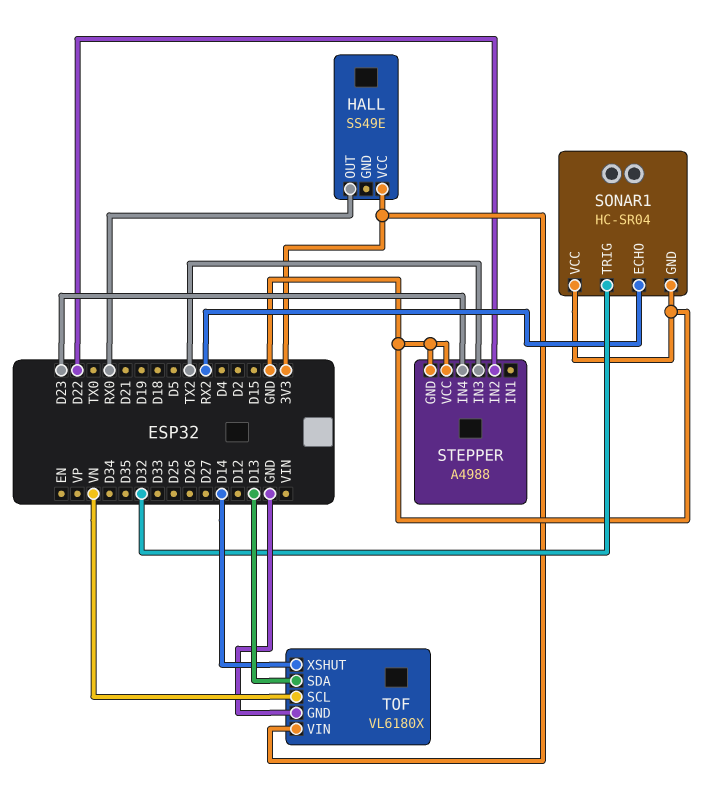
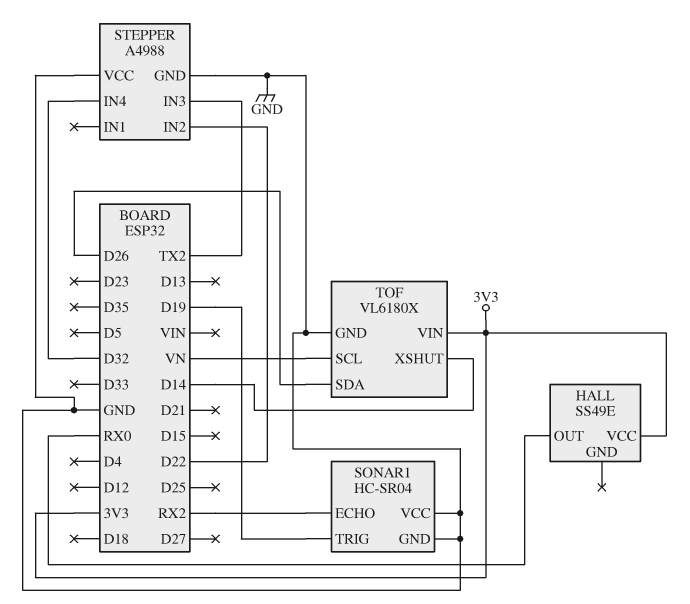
SONAR1 pin TRIG: D32 -> D19
STEPPER pin IN4: D23 -> D32
TOF pin SDA: D13 -> D26

